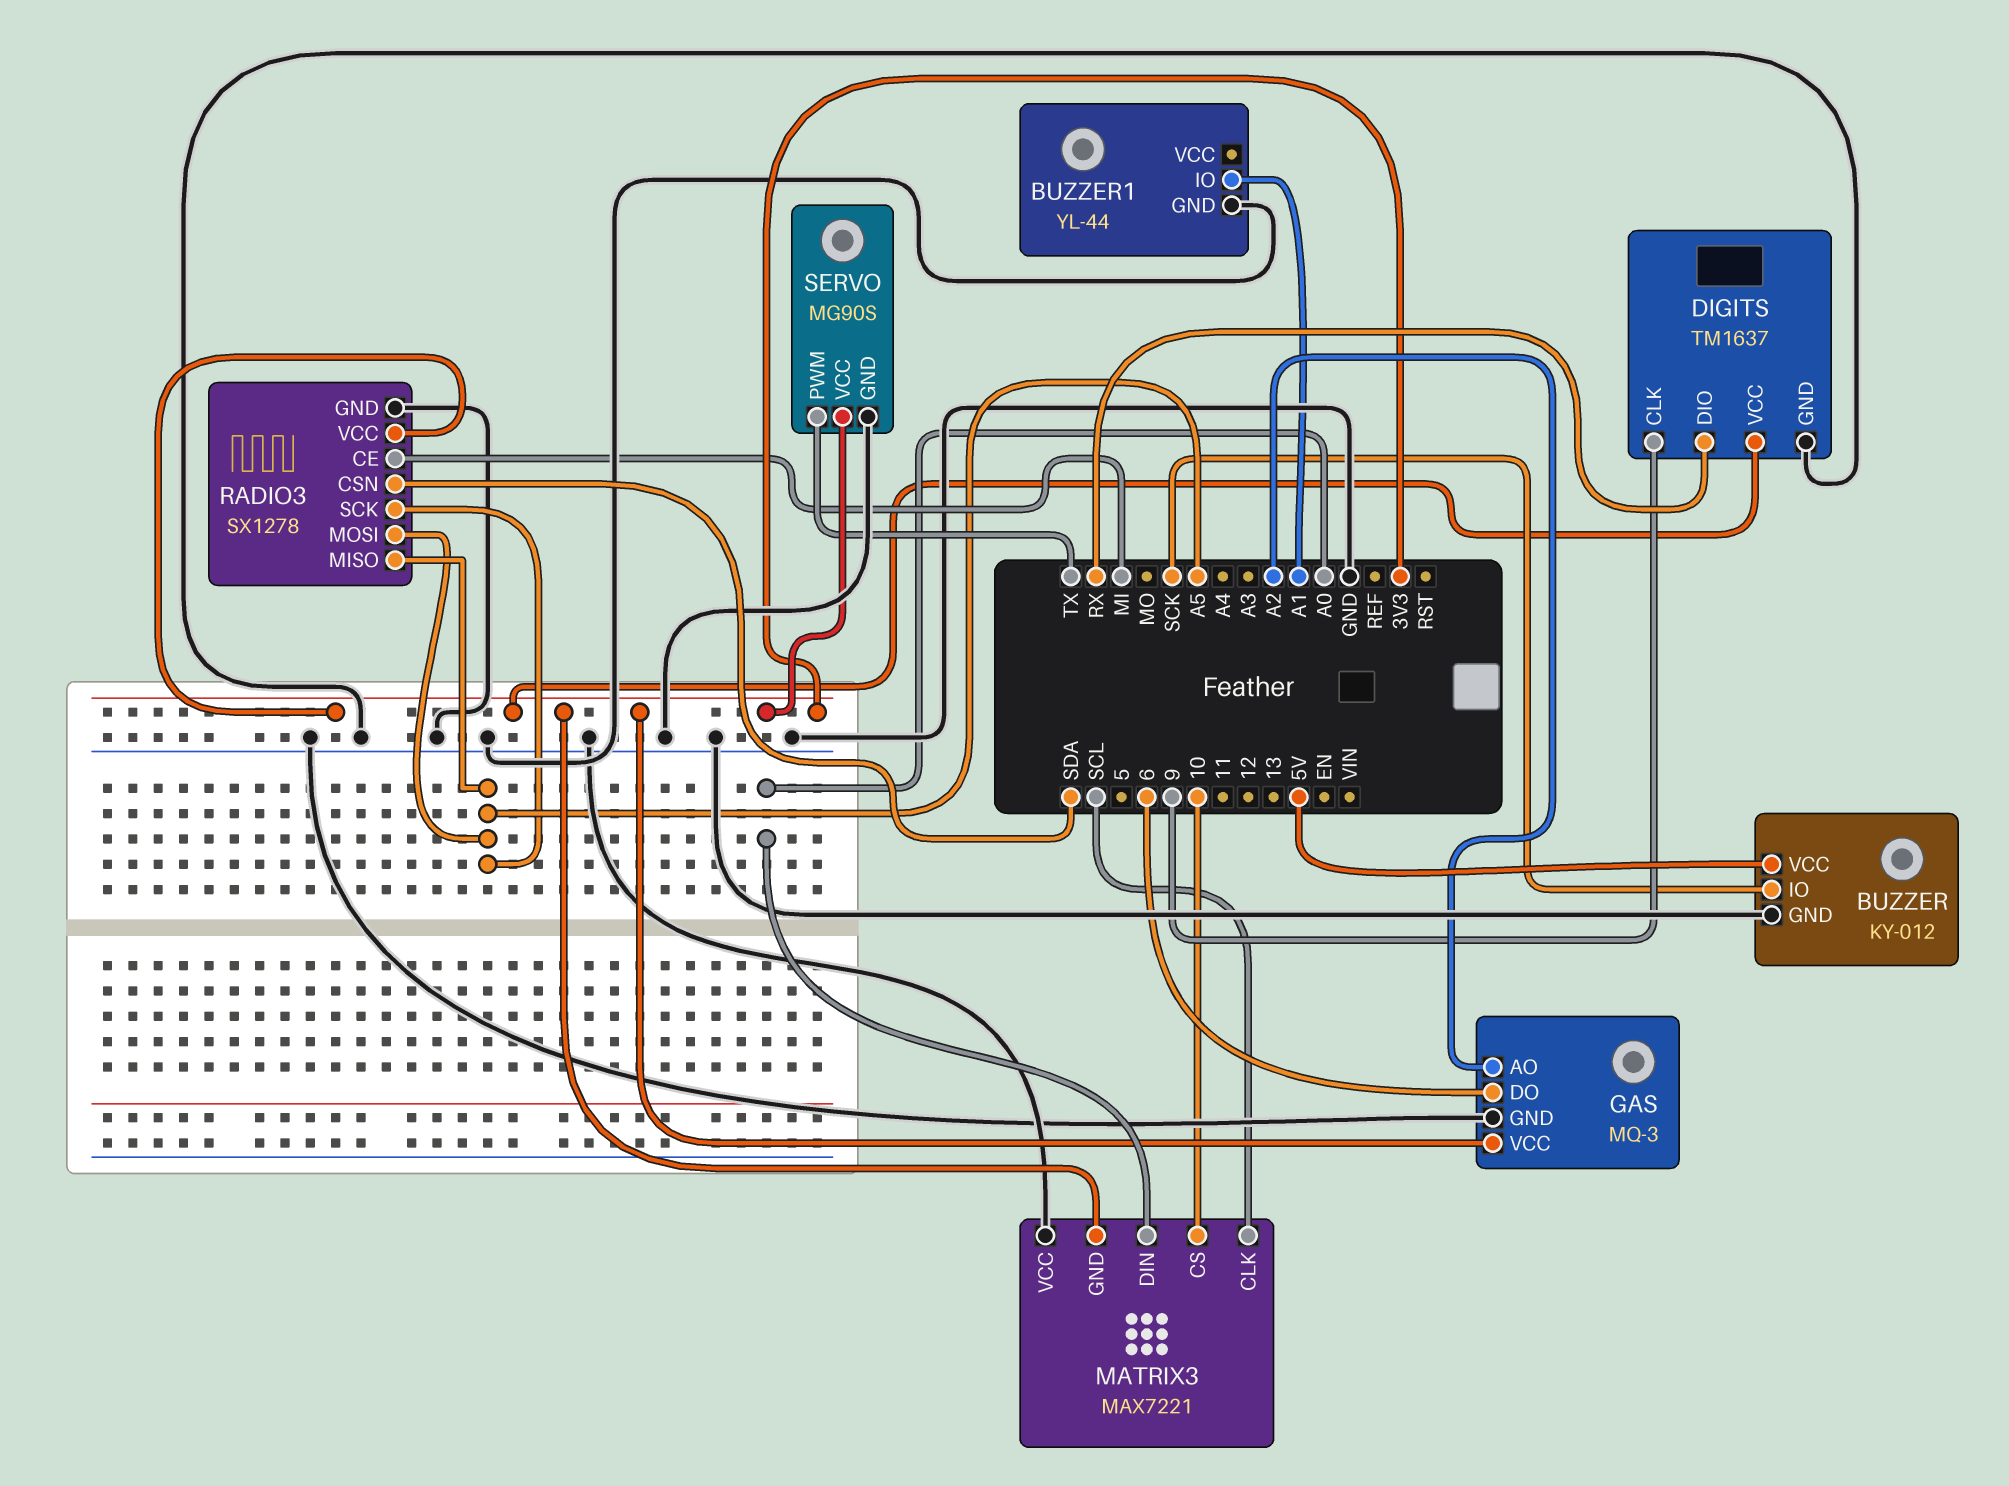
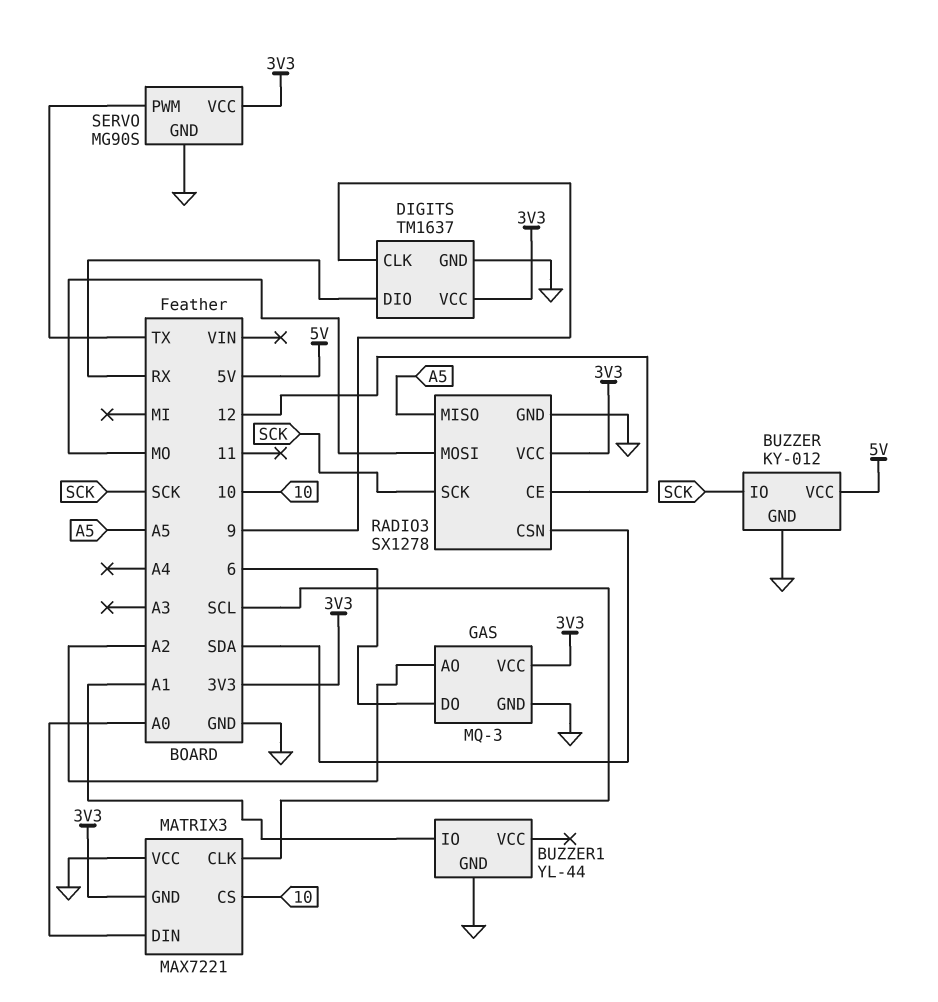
RADIO3 pin CE: MI -> 12
RADIO3 pin MOSI: A5 -> MO
RADIO3 pin SCK: A5 -> SCK

